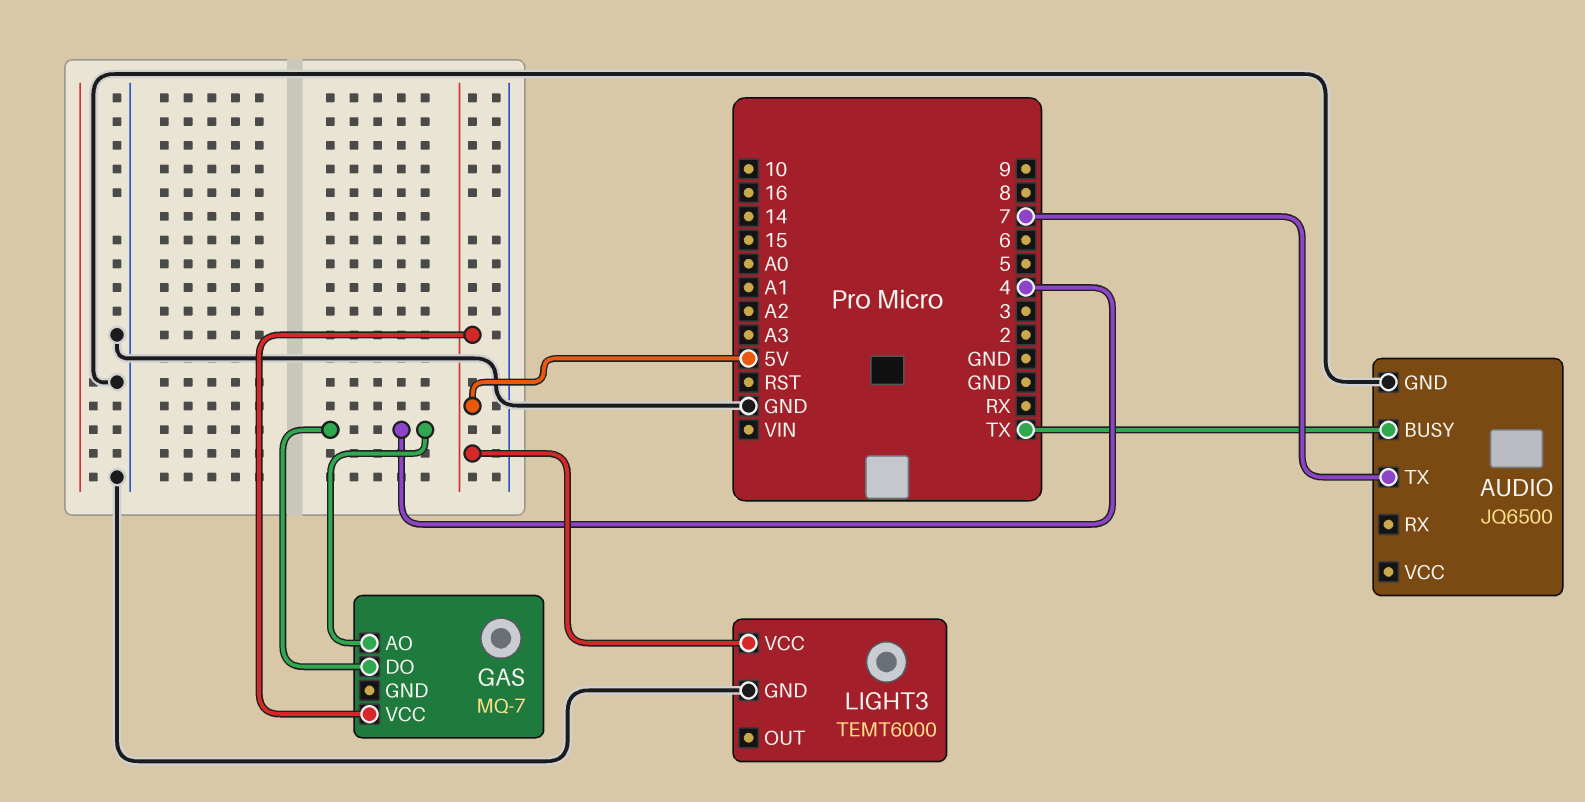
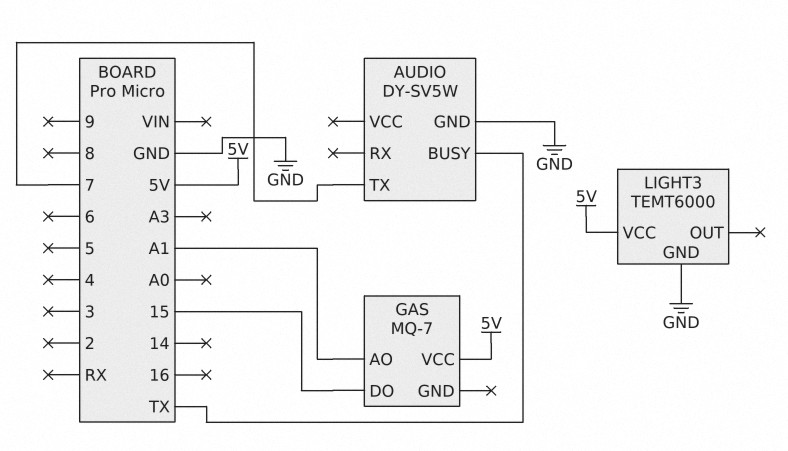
AUDIO: JQ6500 -> DY-SV5W
GAS pin AO: 4 -> A1
GAS pin DO: 4 -> 15

